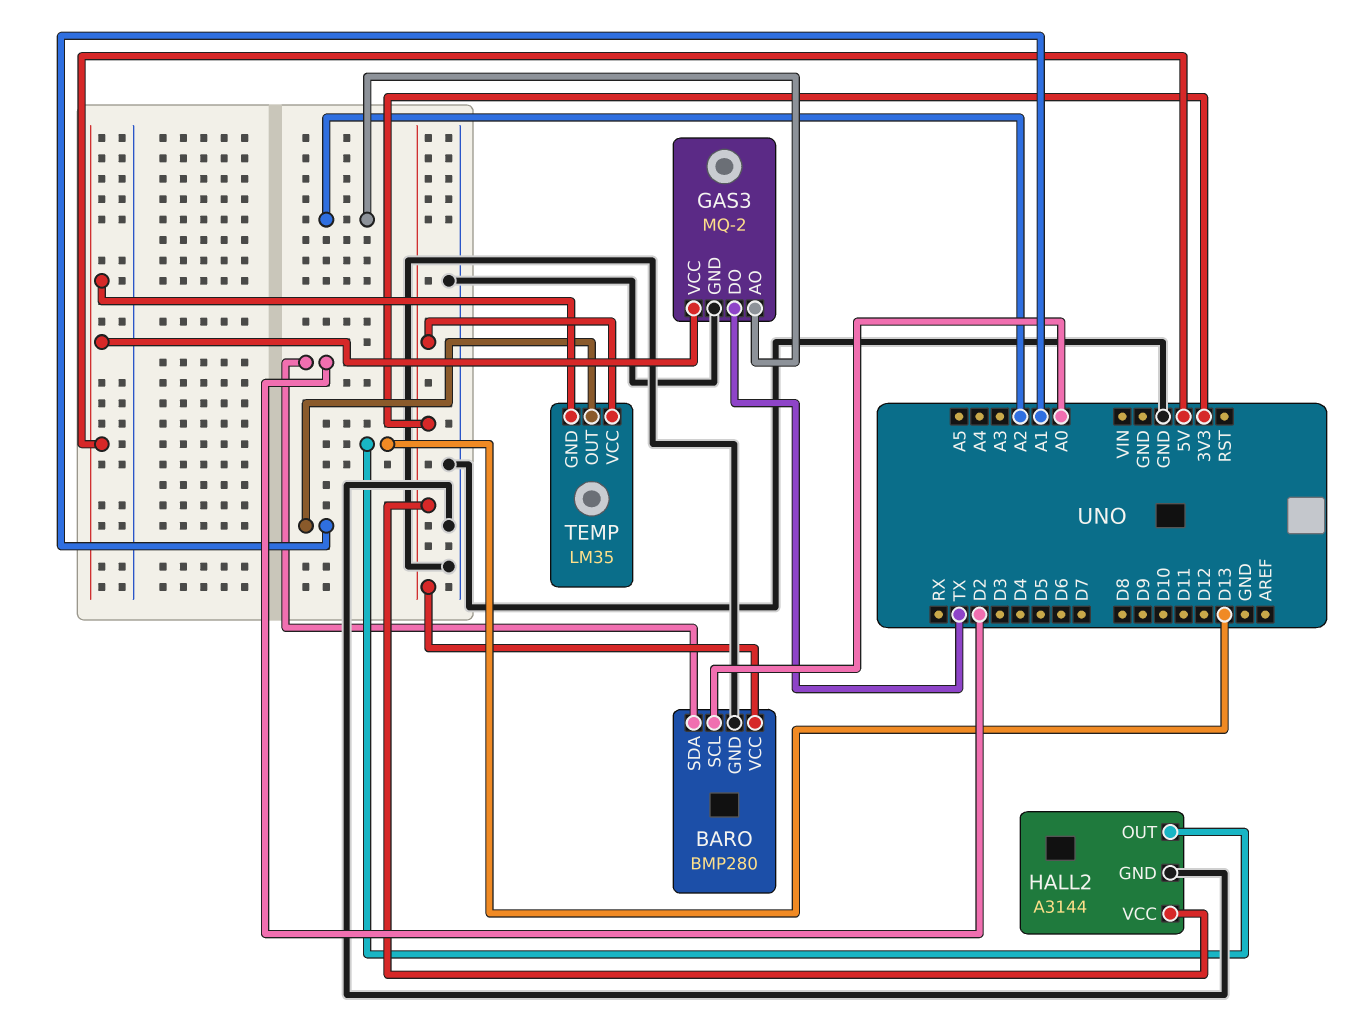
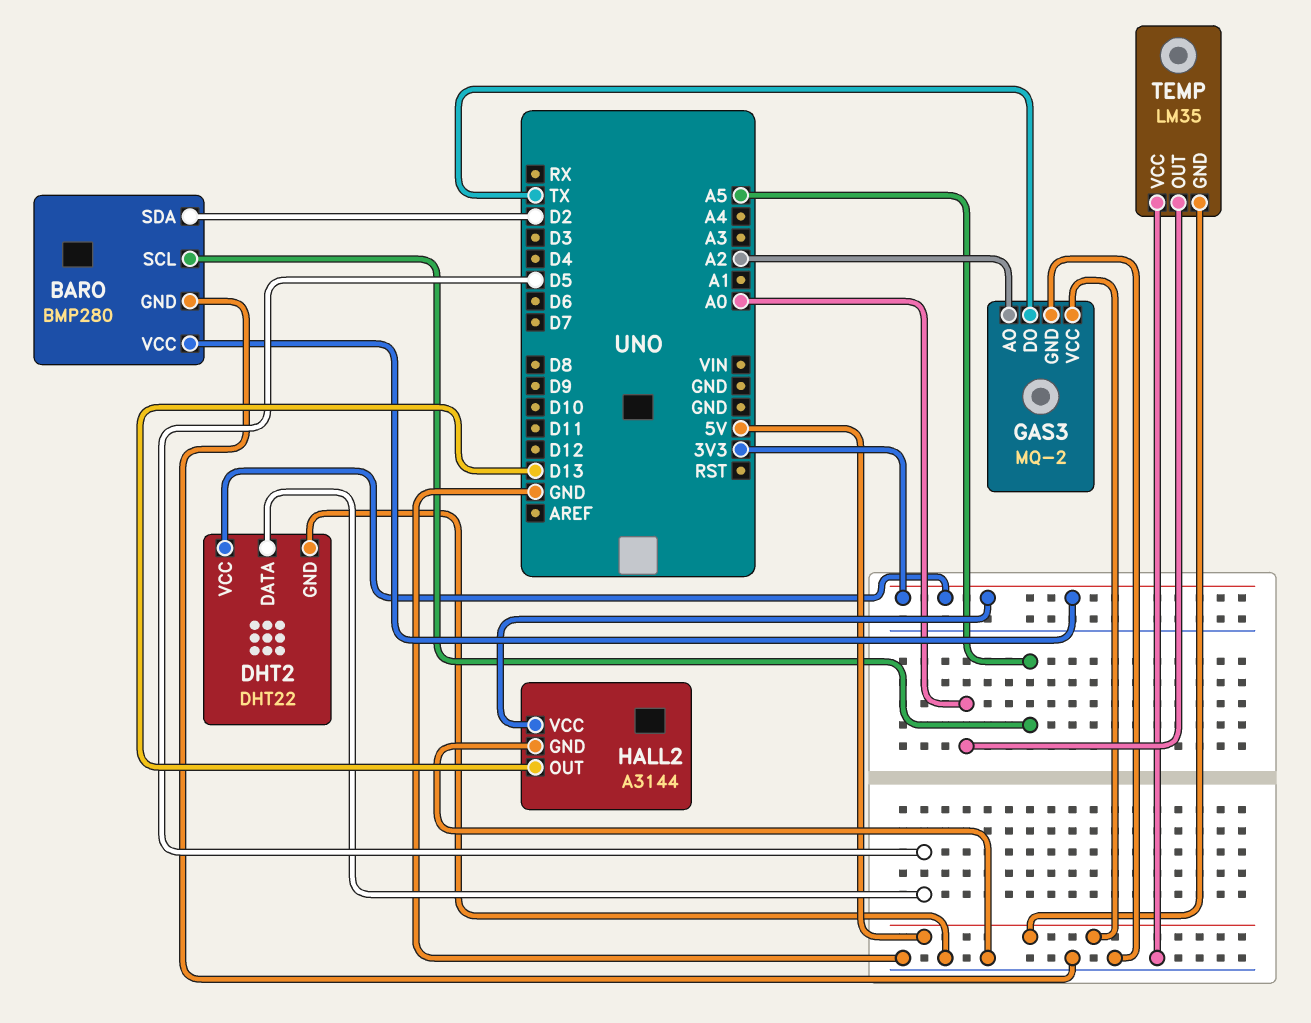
BARO pin SCL: A0 -> A5
DHT2: none -> DHT22
DHT2 pin DATA: none -> D5
DHT2 pin GND: none -> GND
DHT2 pin VCC: none -> 3V3
TEMP pin OUT: A1 -> A0
TEMP pin VCC: 3V3 -> GND

